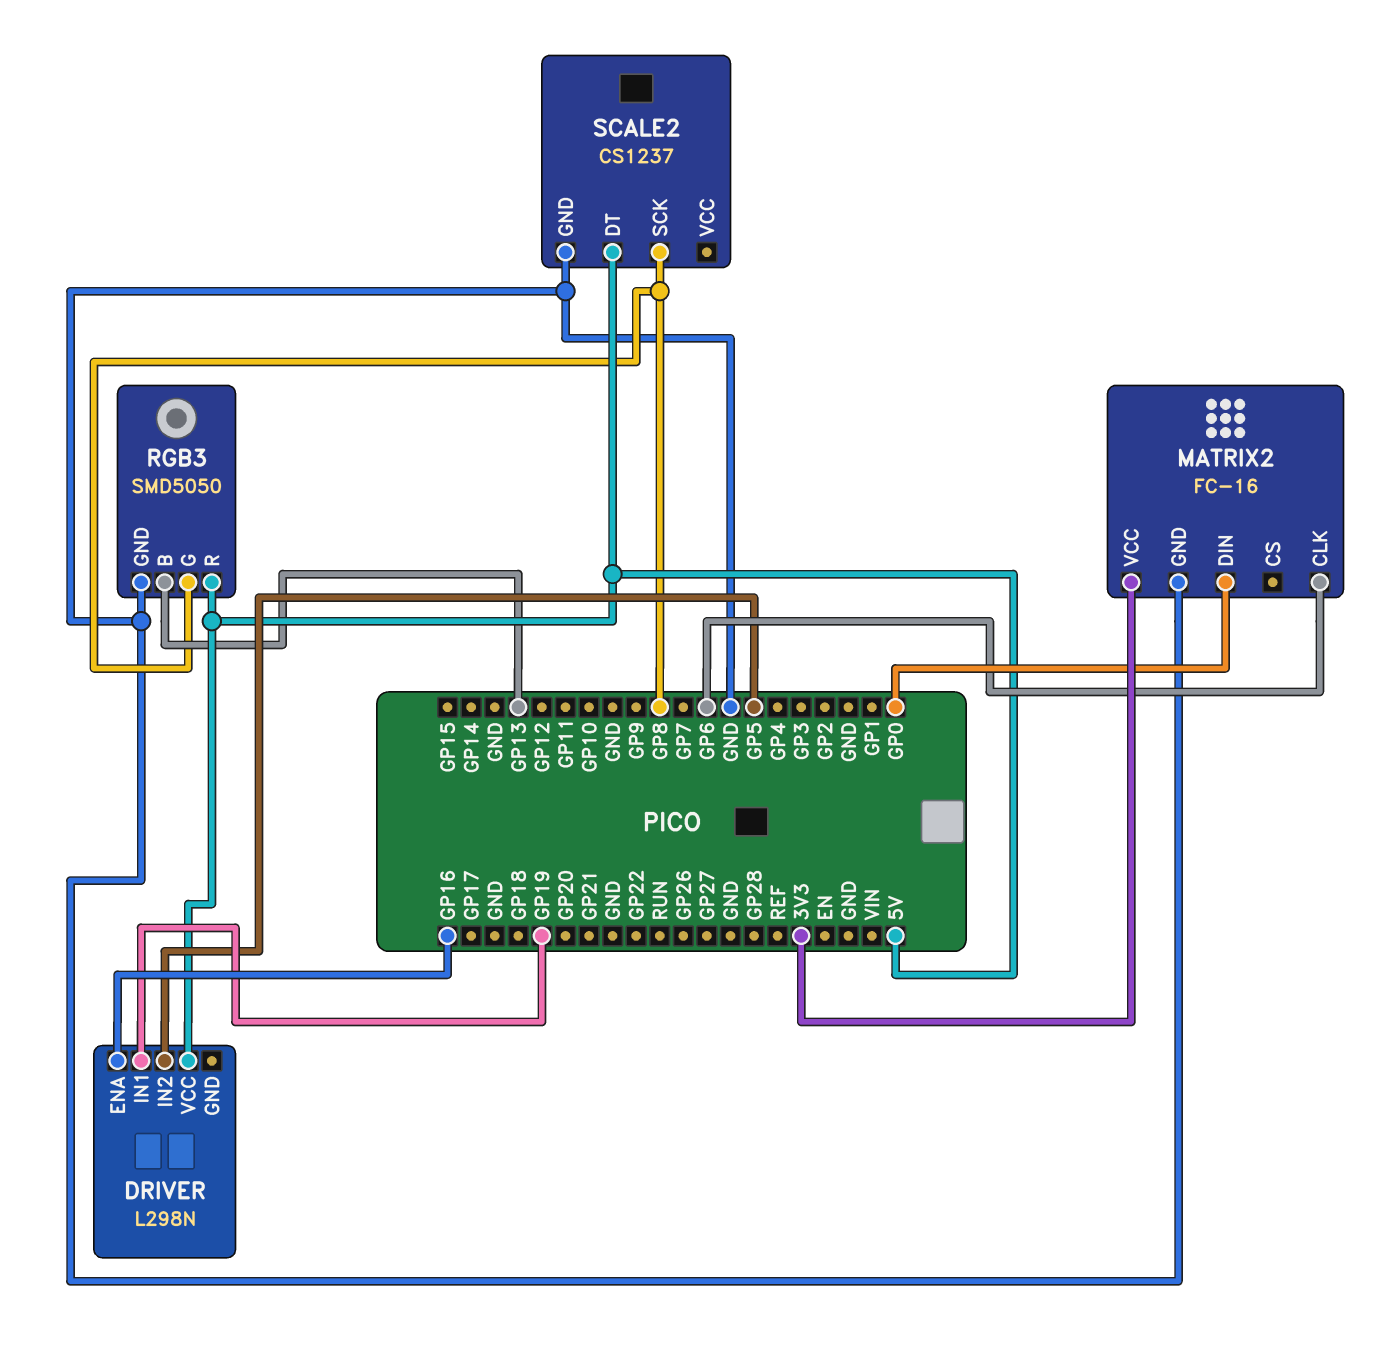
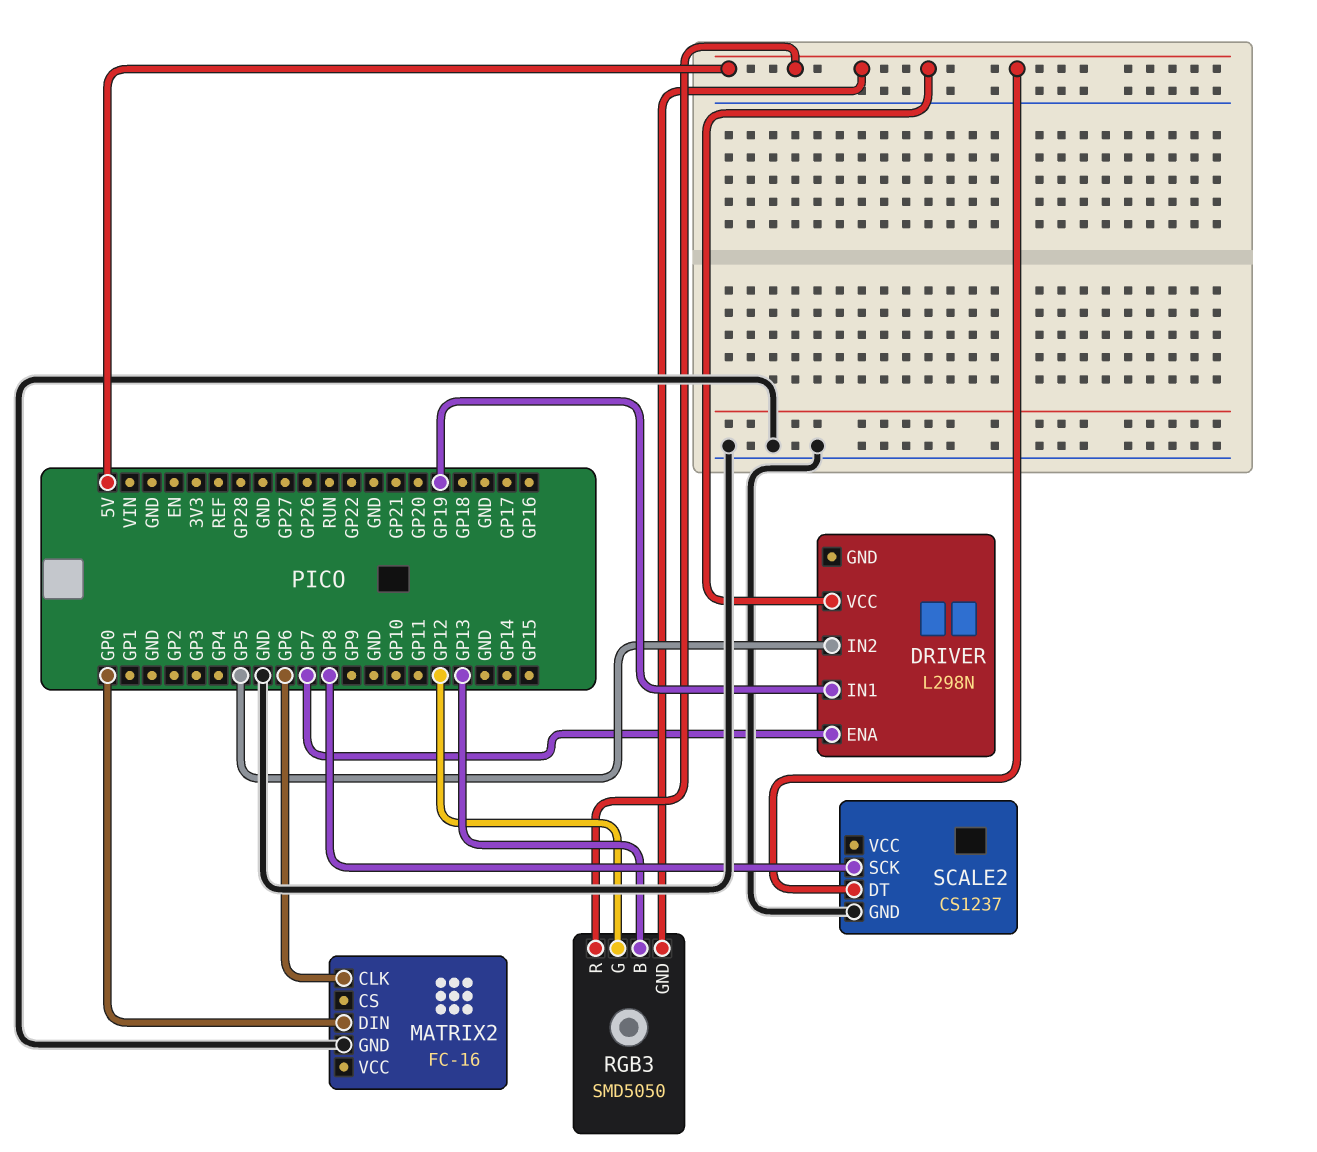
DRIVER pin ENA: GP16 -> GP7
MATRIX2 pin VCC: 3V3 -> none
RGB3 pin G: GP8 -> GP12
RGB3 pin GND: GND -> 5V

